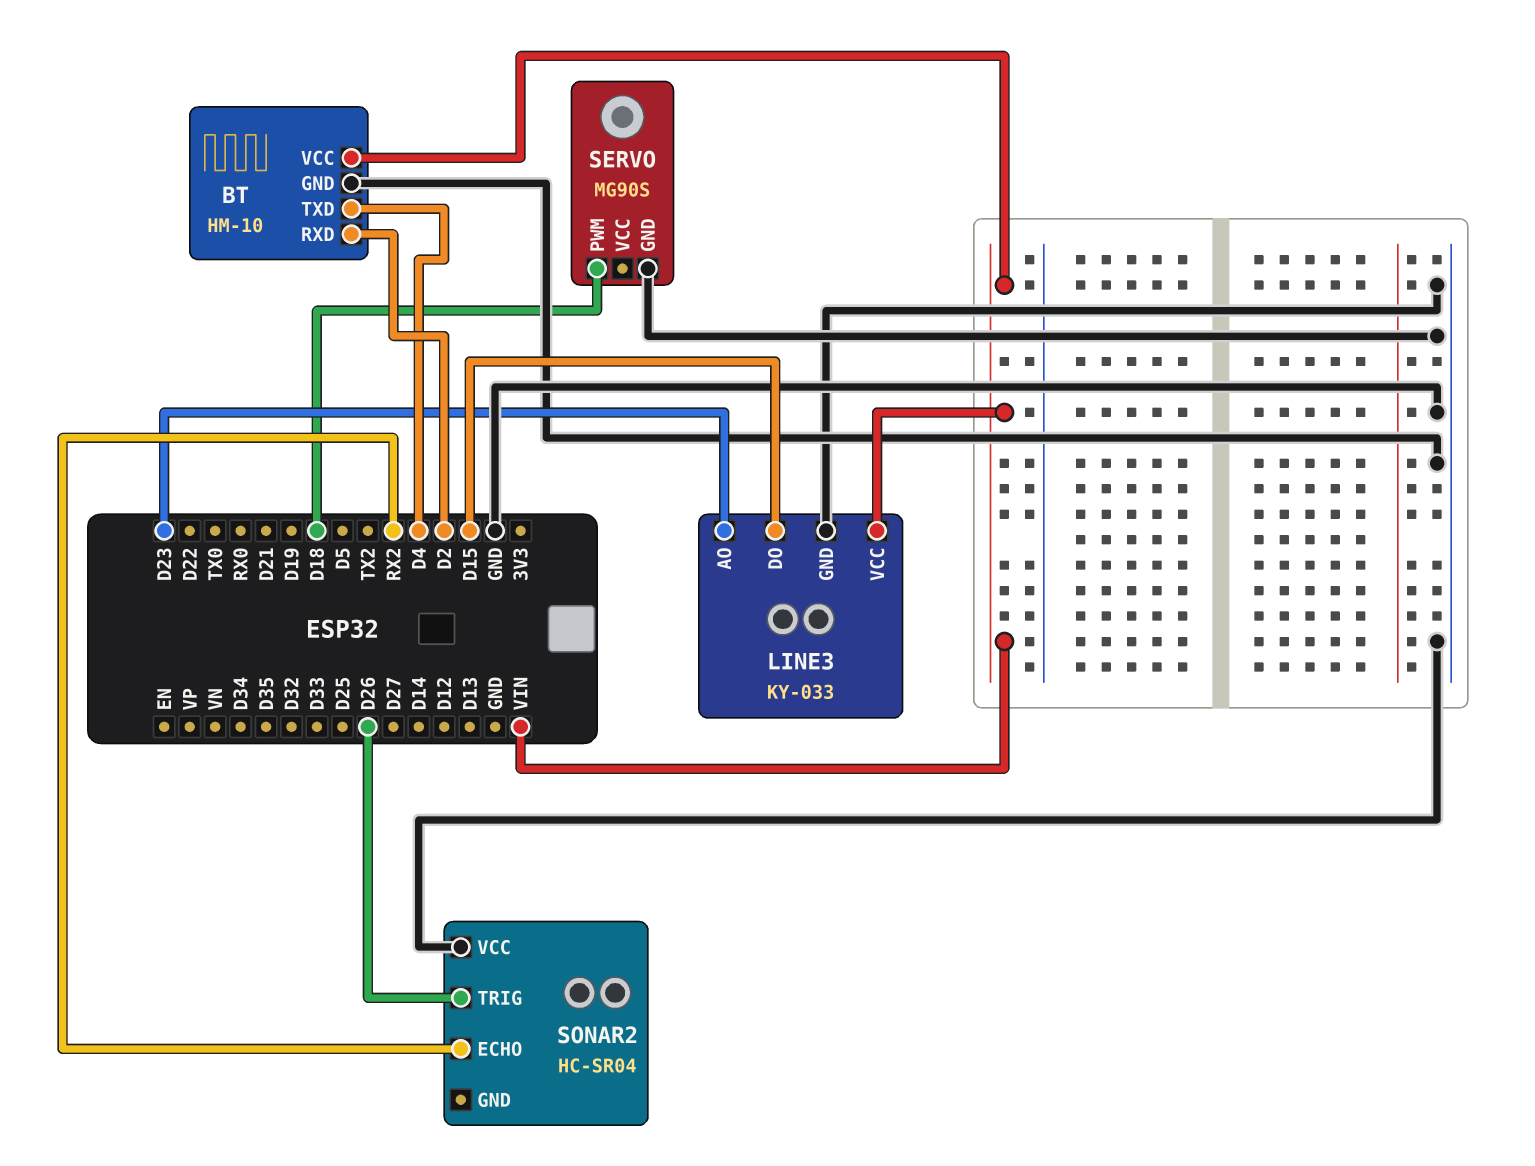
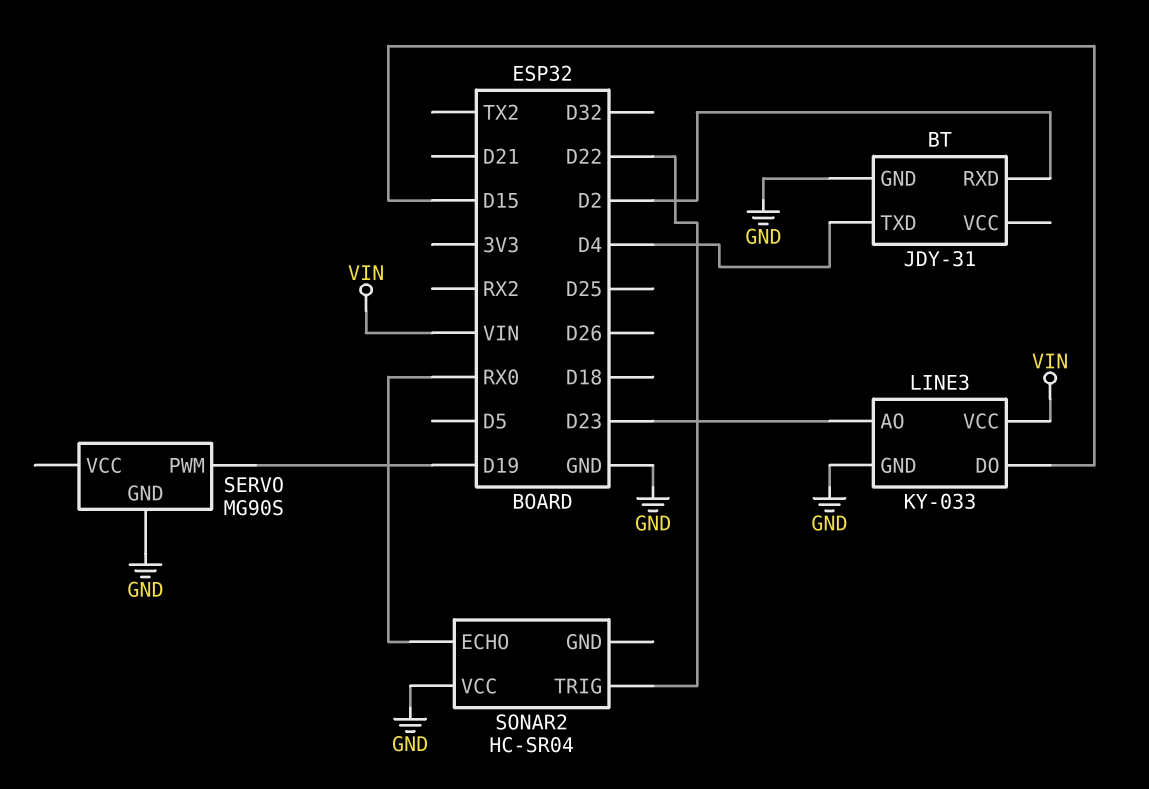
BT: HM-10 -> JDY-31
BT pin VCC: VIN -> none
SERVO pin PWM: D18 -> D19
SONAR2 pin ECHO: RX2 -> RX0
SONAR2 pin TRIG: D26 -> D22

